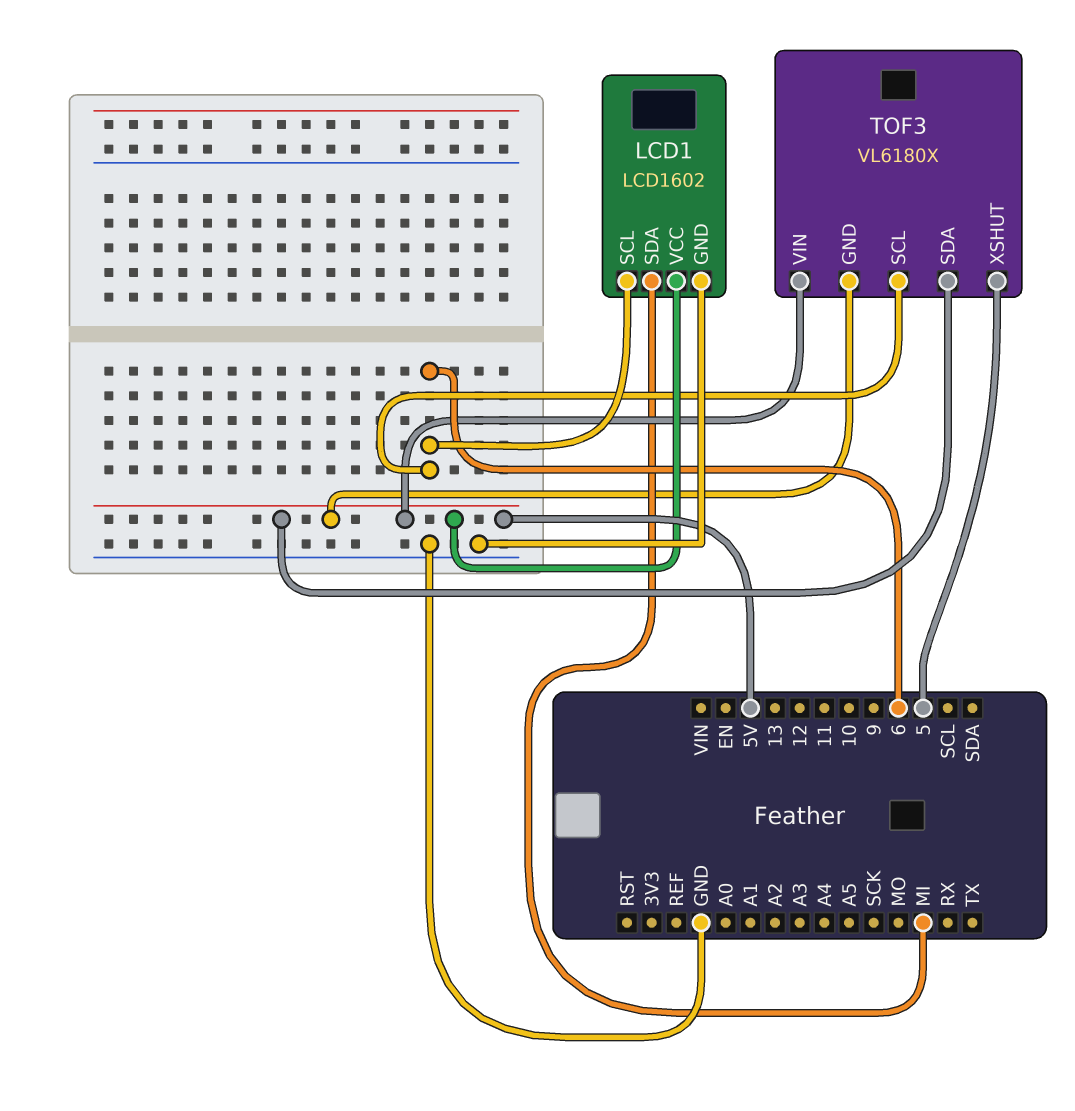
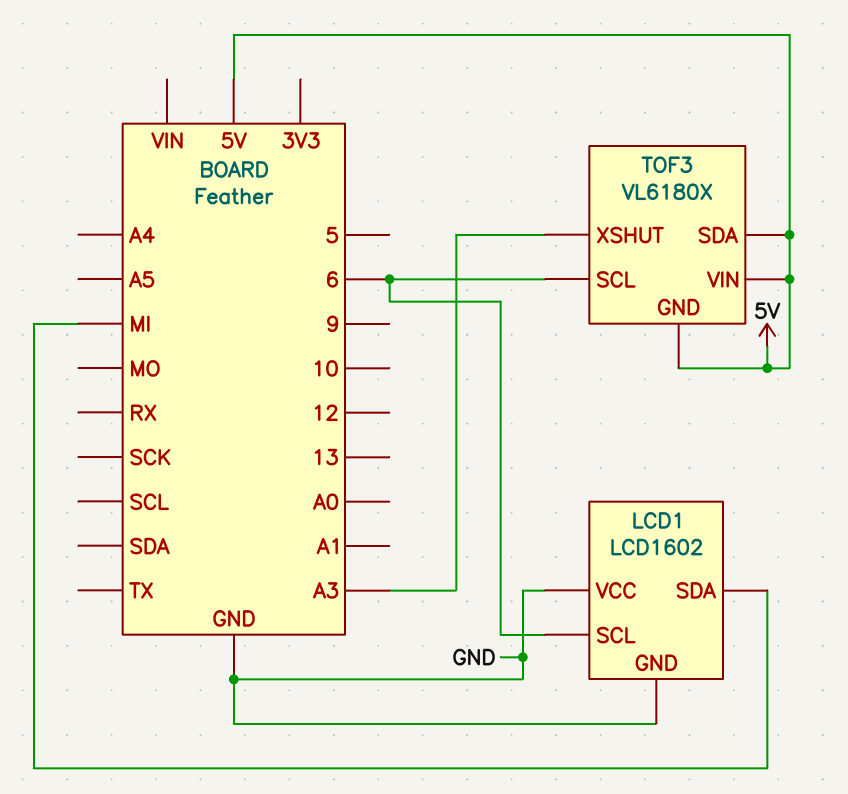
LCD1 pin VCC: 5V -> GND
TOF3 pin XSHUT: 5 -> A3

